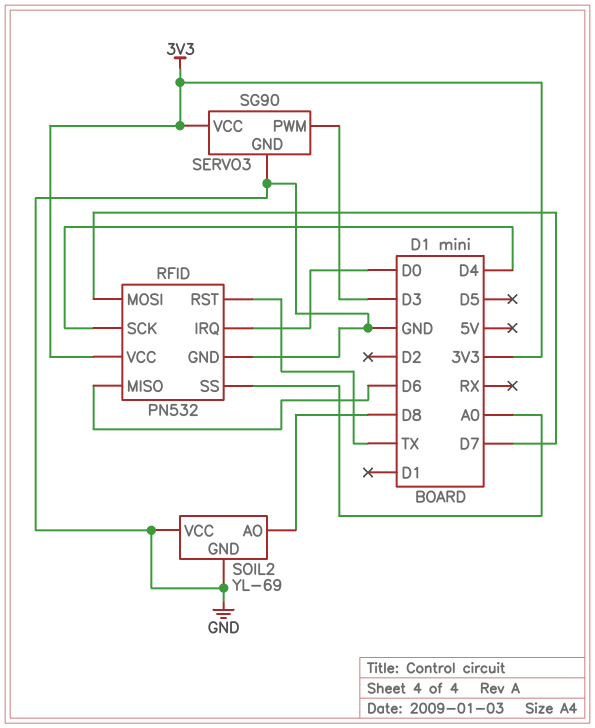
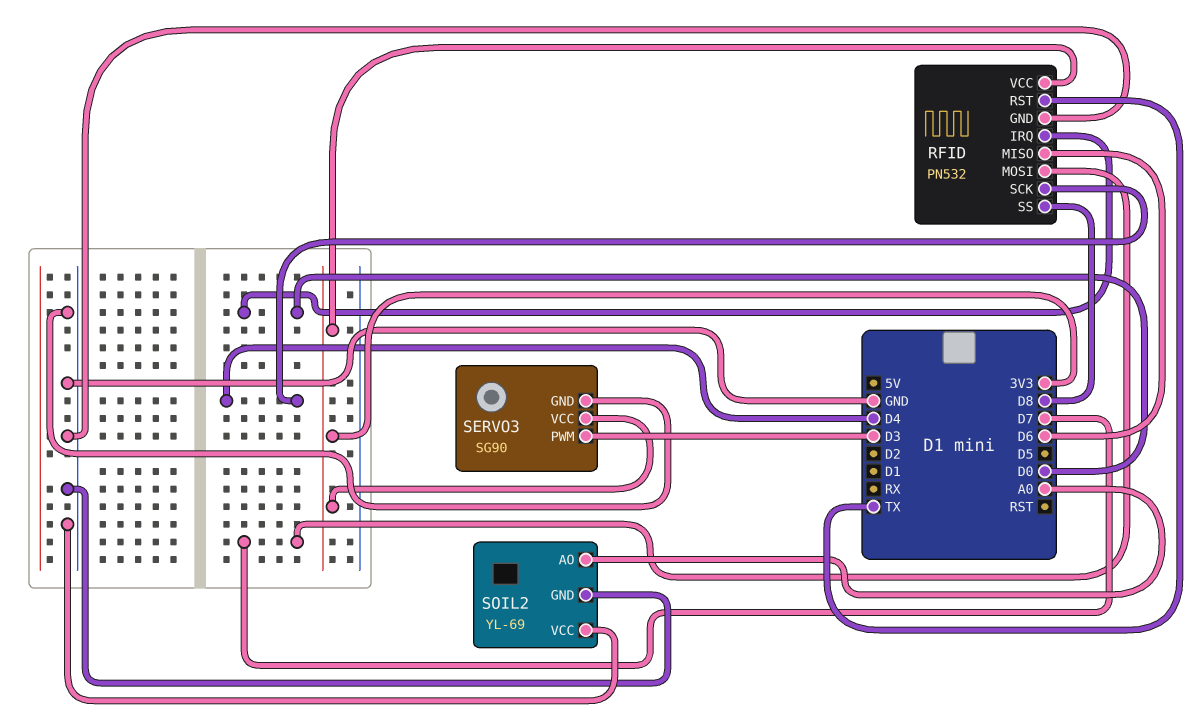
RFID pin SS: A0 -> D8
SOIL2 pin AO: D8 -> A0

